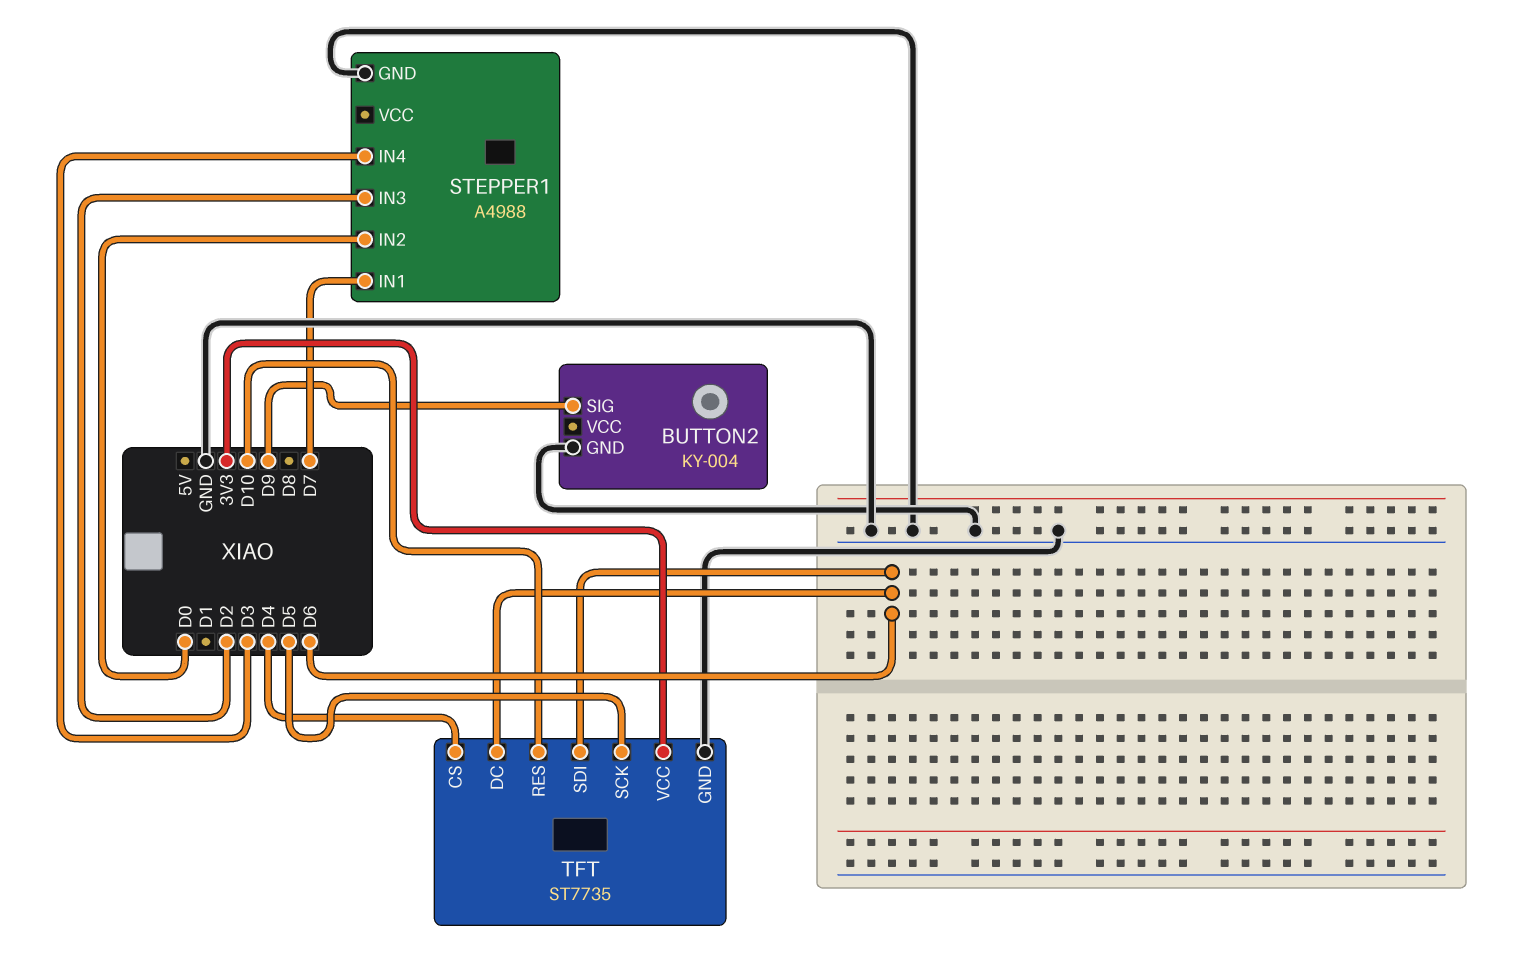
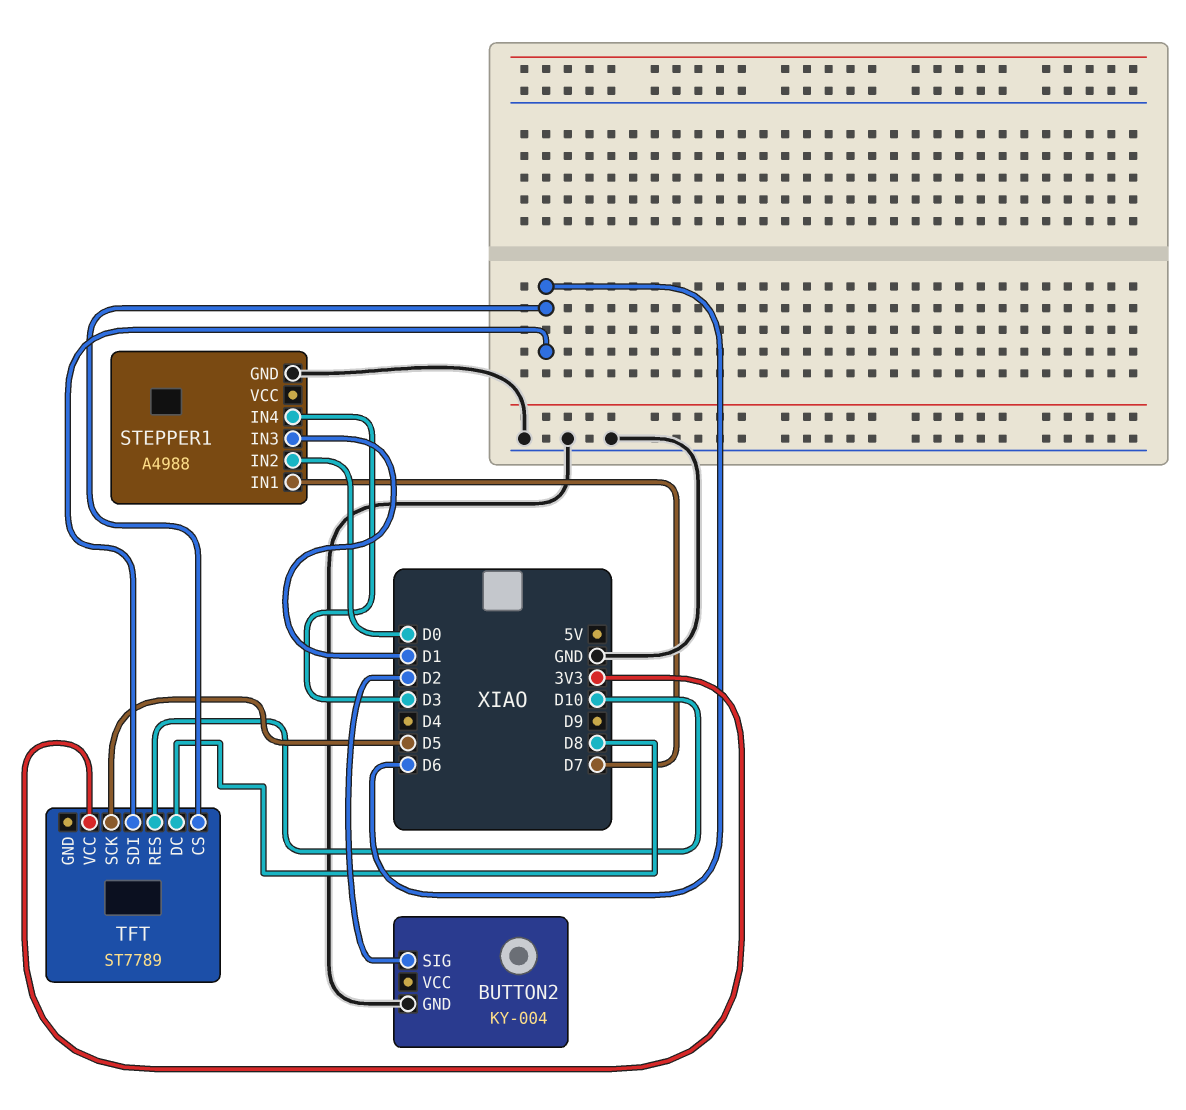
BUTTON2 pin SIG: D9 -> D2
STEPPER1 pin IN3: D2 -> D1
TFT: ST7735 -> ST7789
TFT pin CS: D4 -> D6
TFT pin DC: D6 -> D8
TFT pin GND: GND -> none

